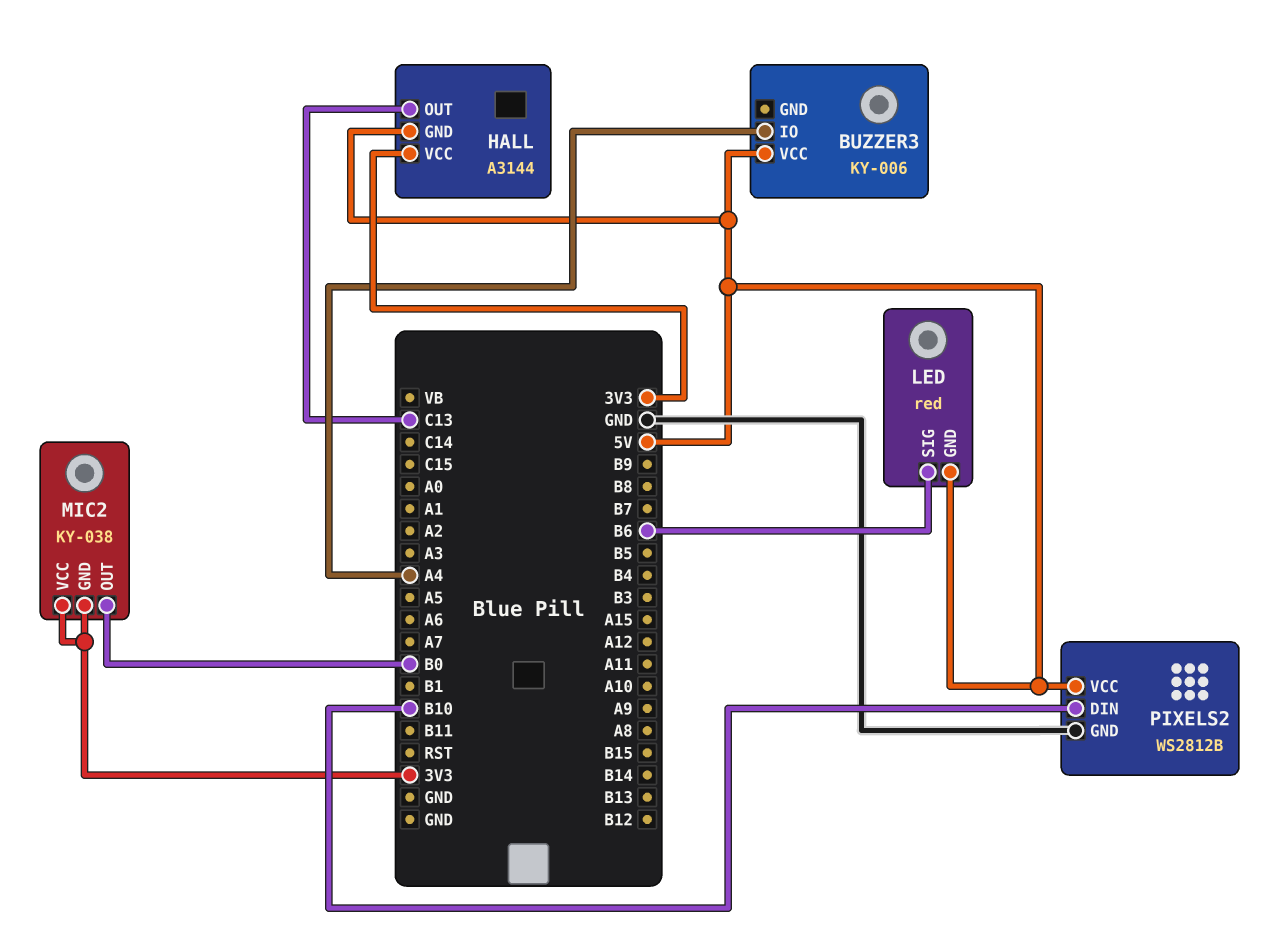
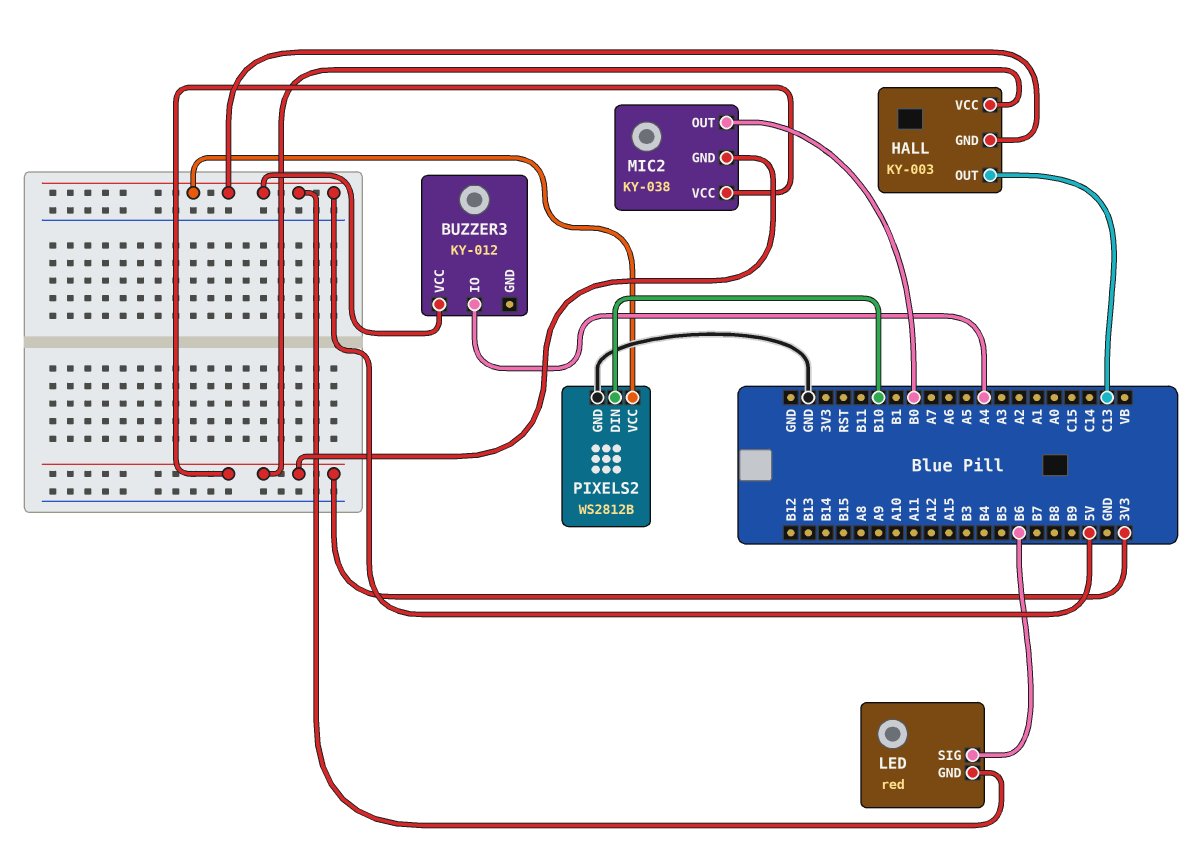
BUZZER3: KY-006 -> KY-012
HALL: A3144 -> KY-003

